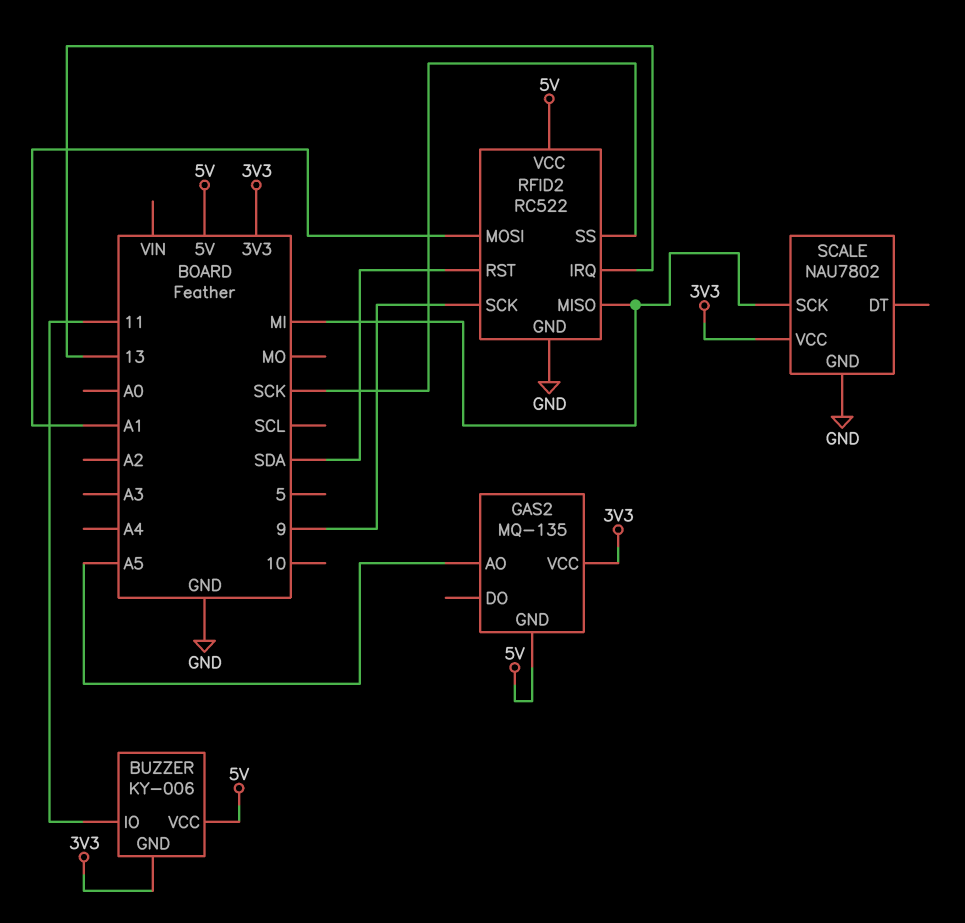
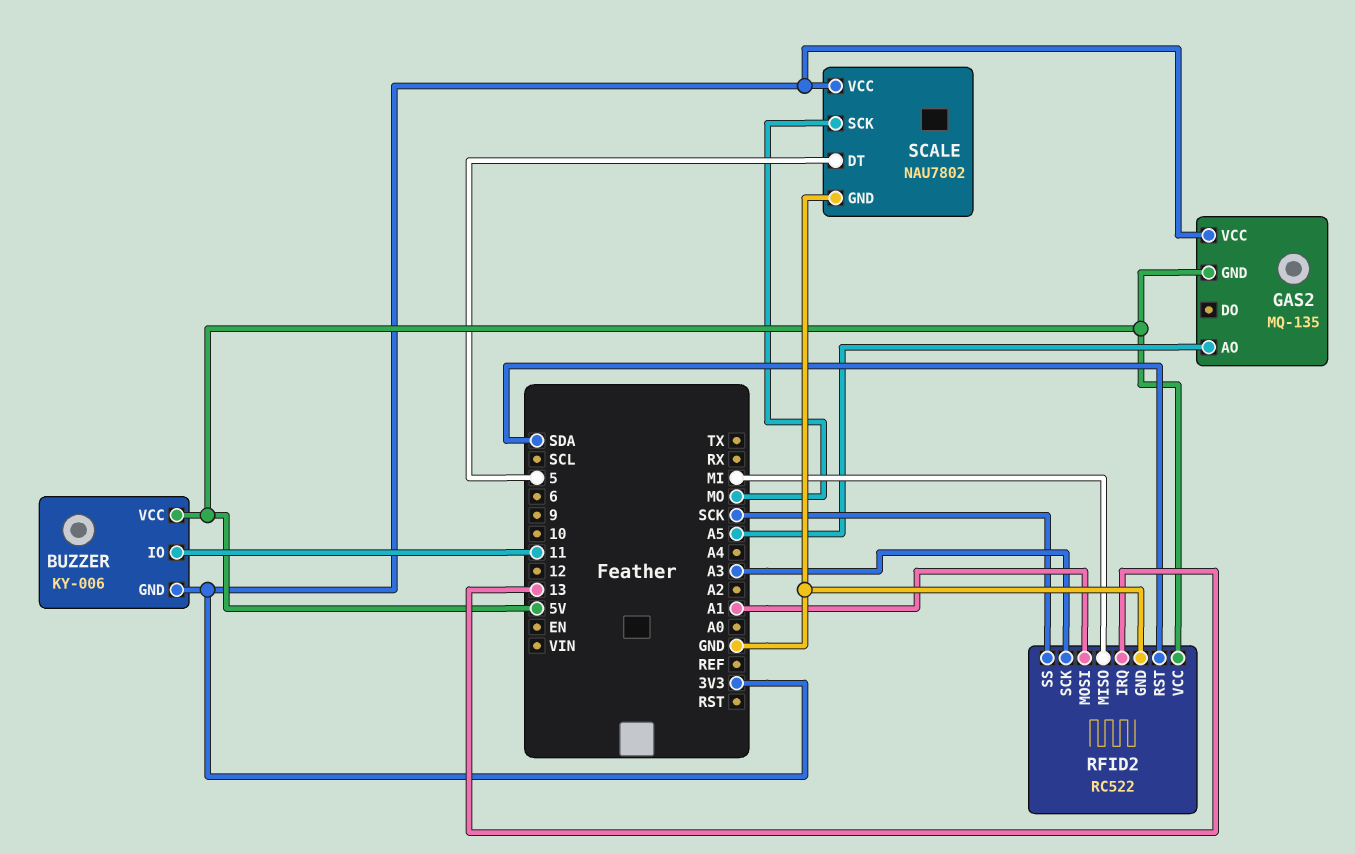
RFID2 pin SCK: 9 -> A3
SCALE pin DT: none -> 5
SCALE pin SCK: MI -> MO

